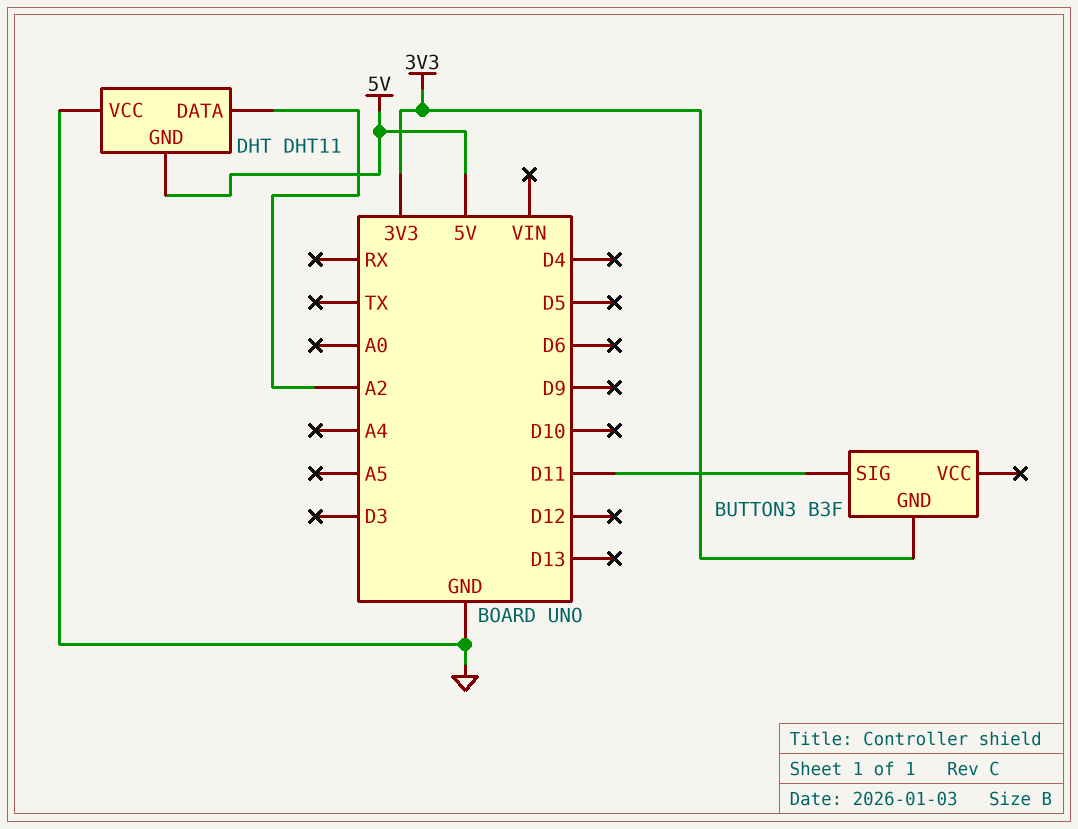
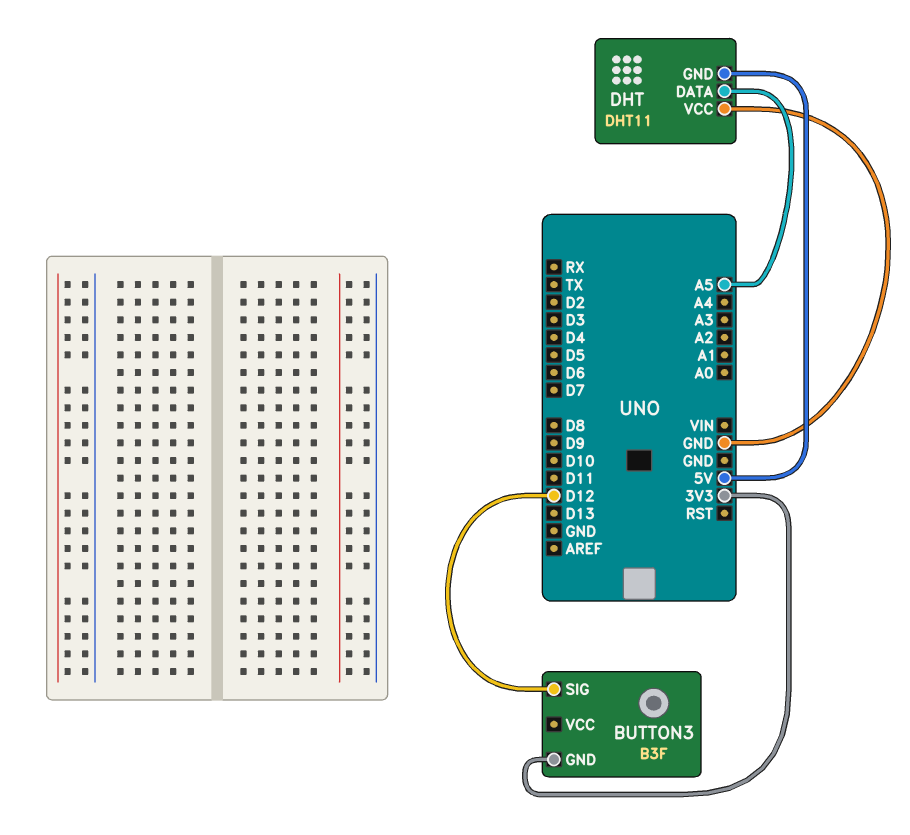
BUTTON3 pin SIG: D11 -> D12
DHT pin DATA: A2 -> A5

